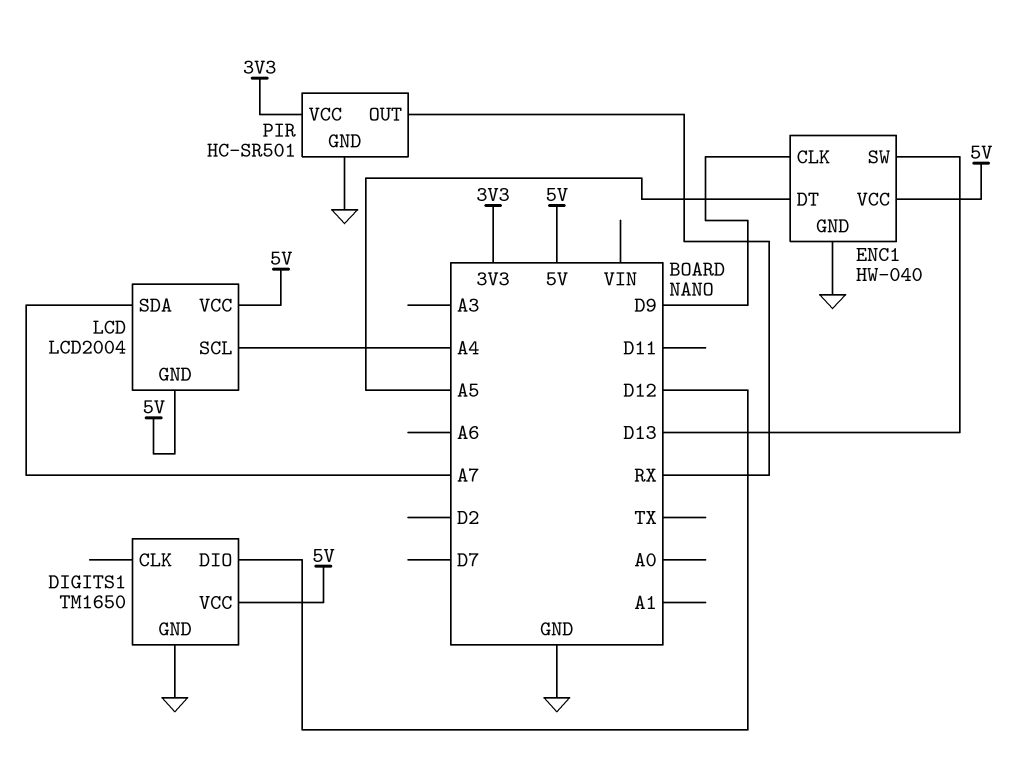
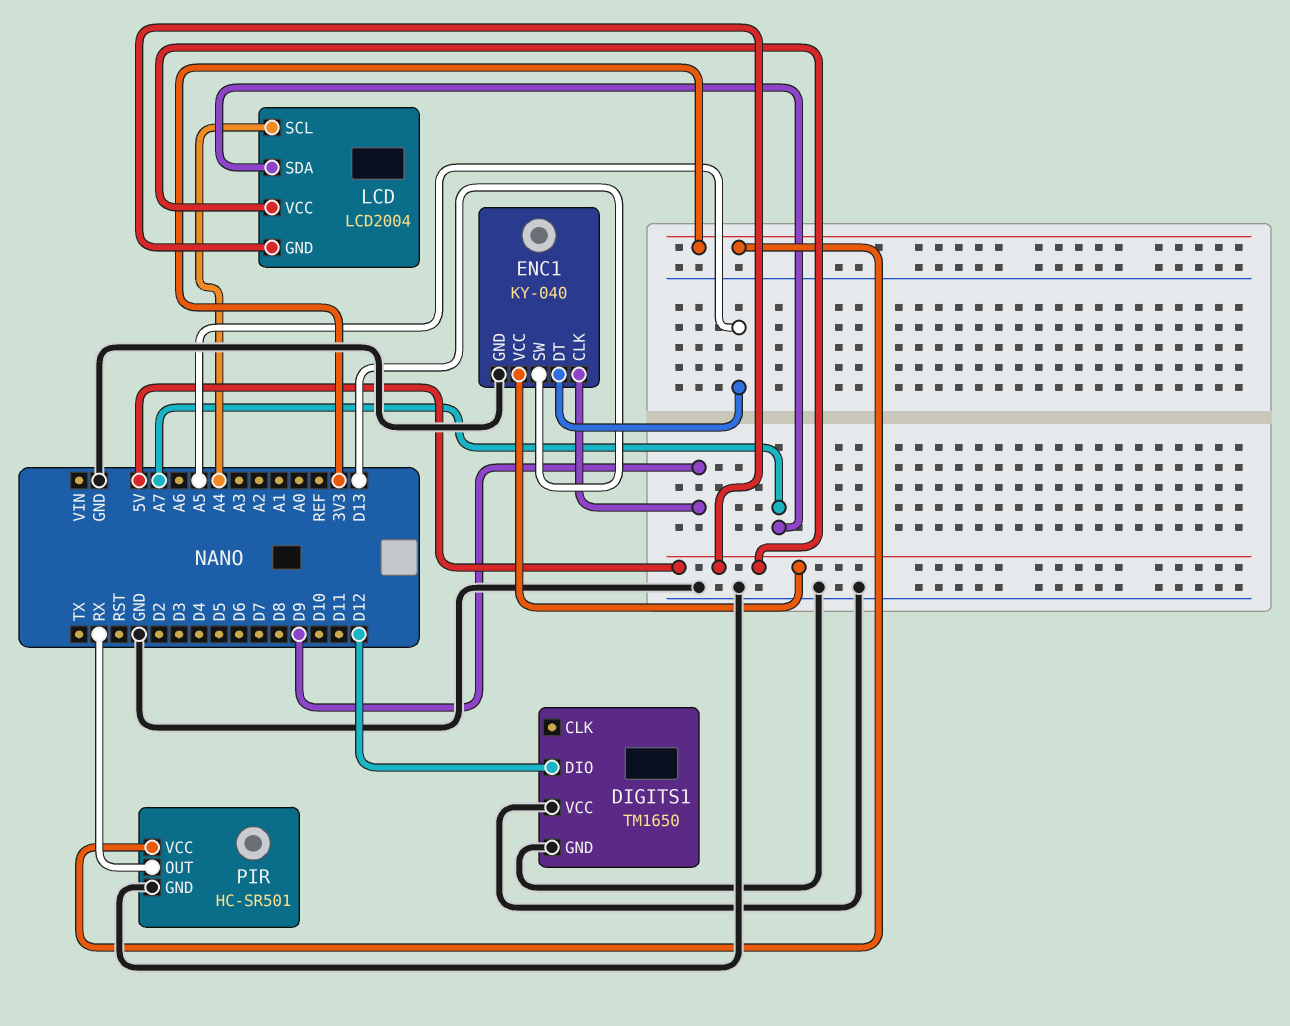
DIGITS1 pin VCC: 5V -> GND
ENC1: HW-040 -> KY-040

